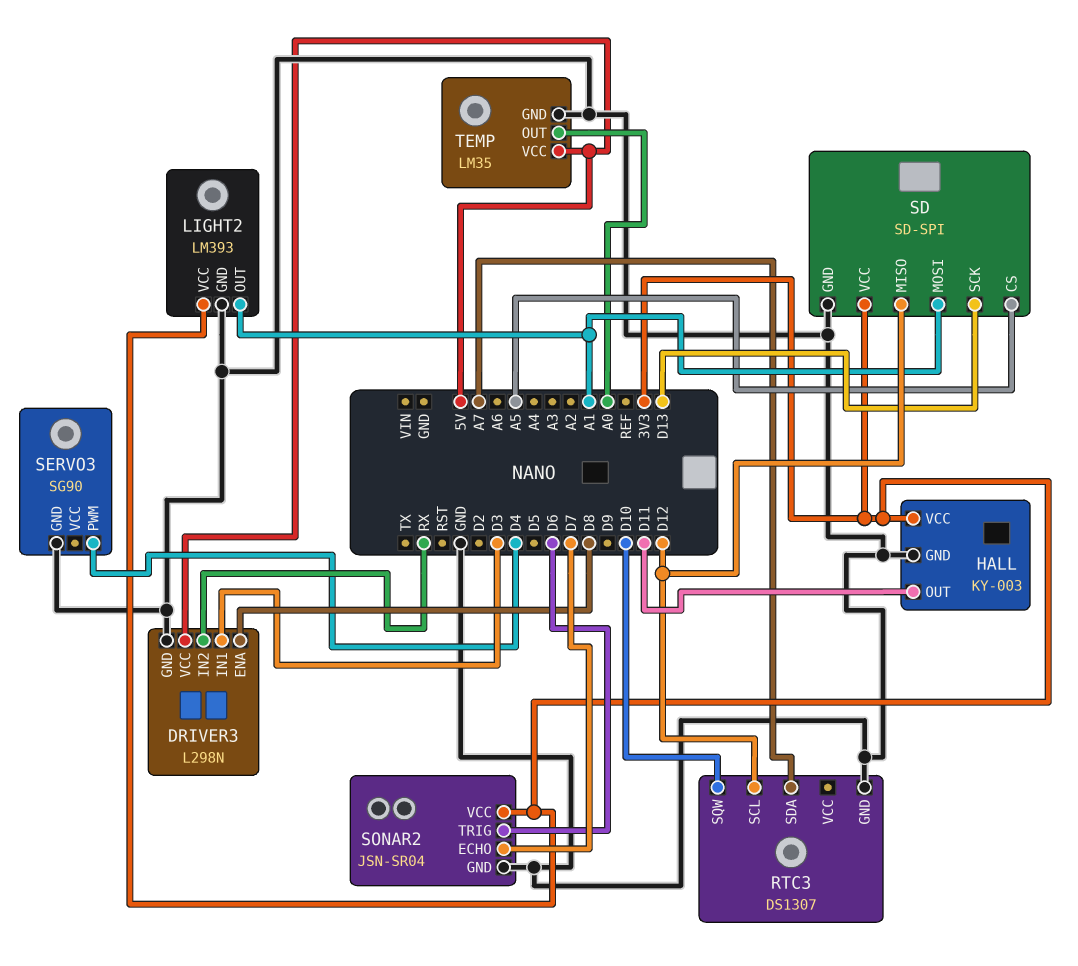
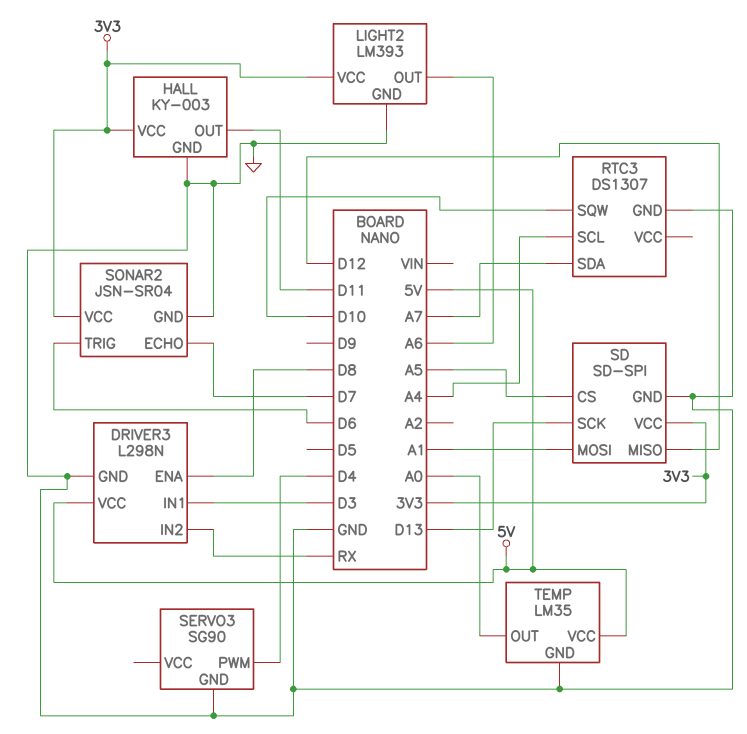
LIGHT2 pin OUT: A1 -> A6
RTC3 pin SCL: D12 -> A4

